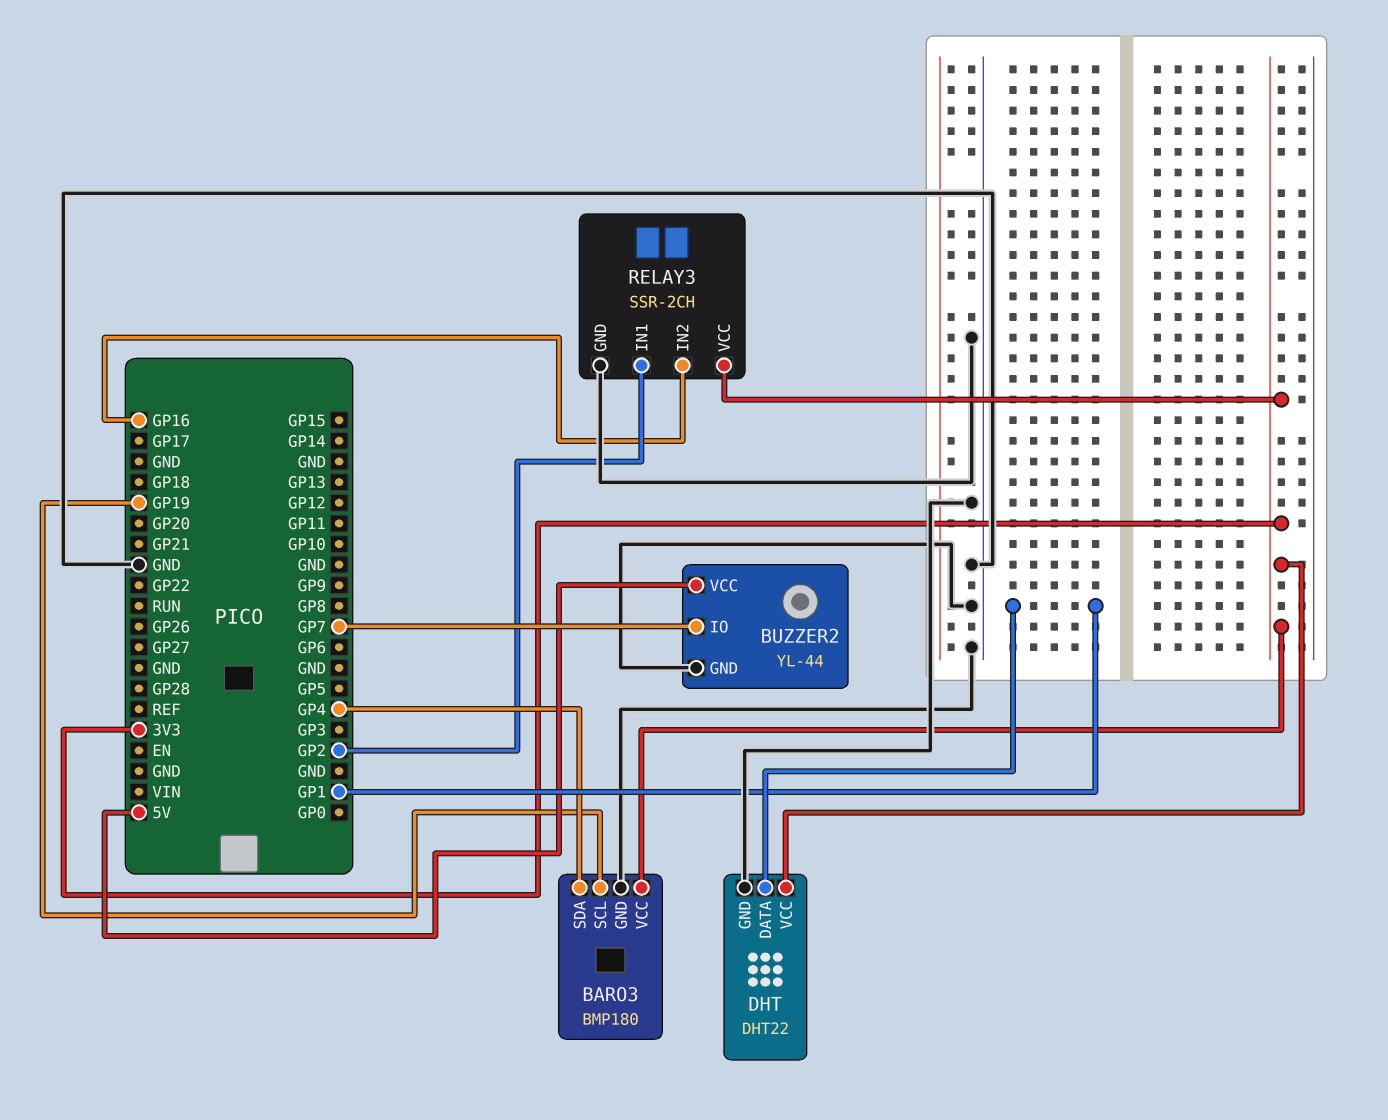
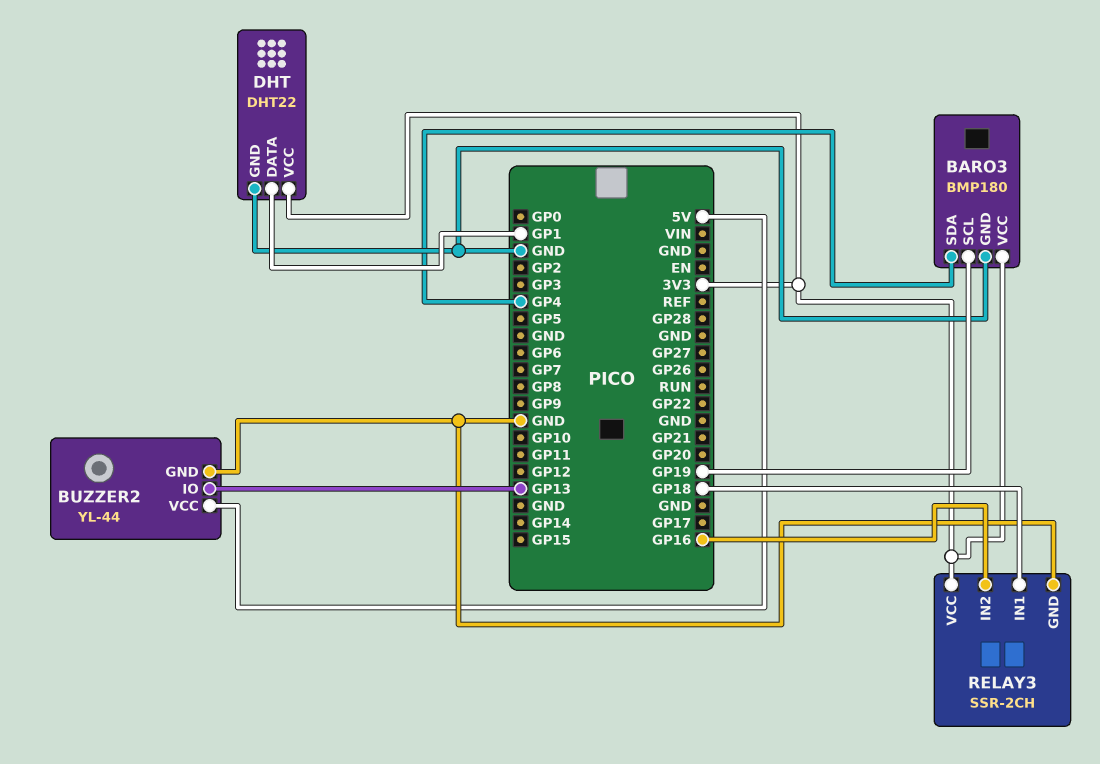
BUZZER2 pin IO: GP7 -> GP13
RELAY3 pin IN1: GP2 -> GP18

